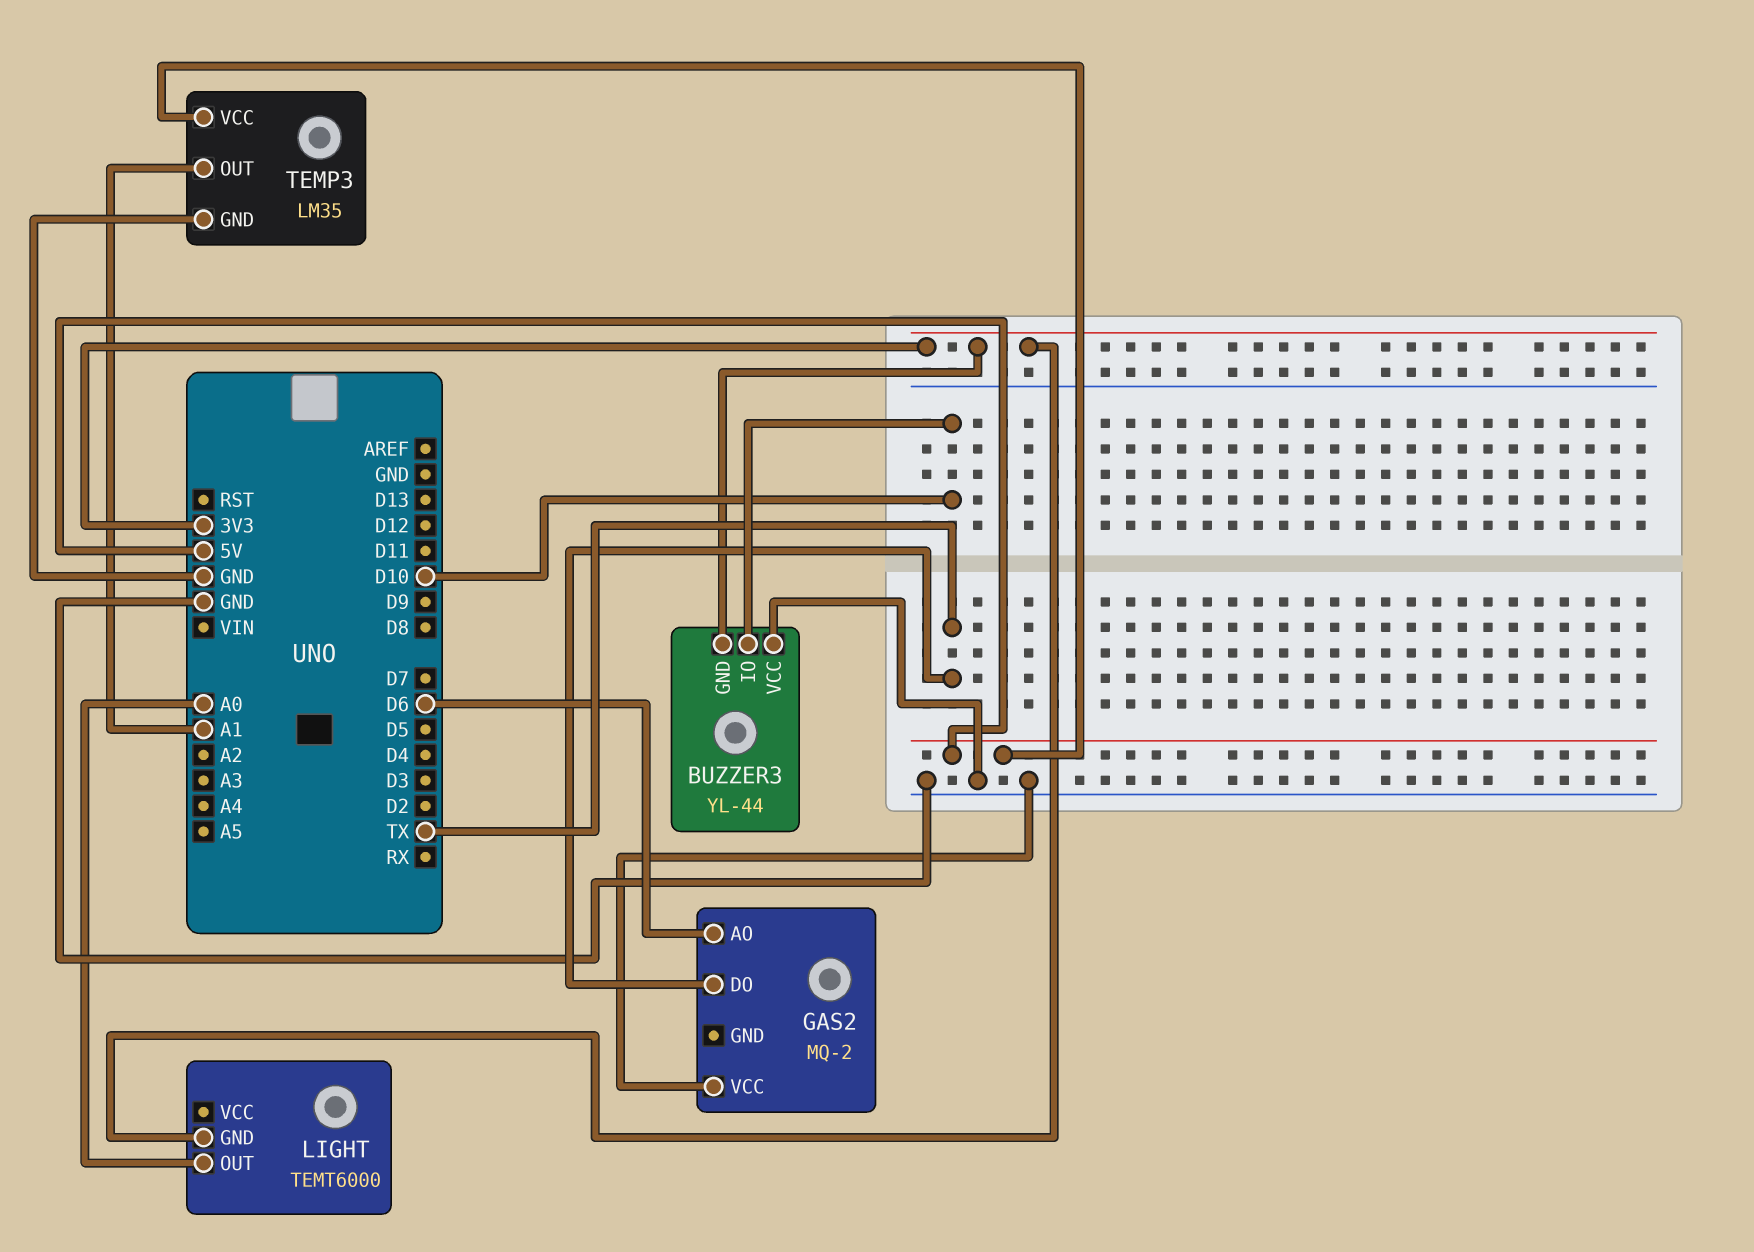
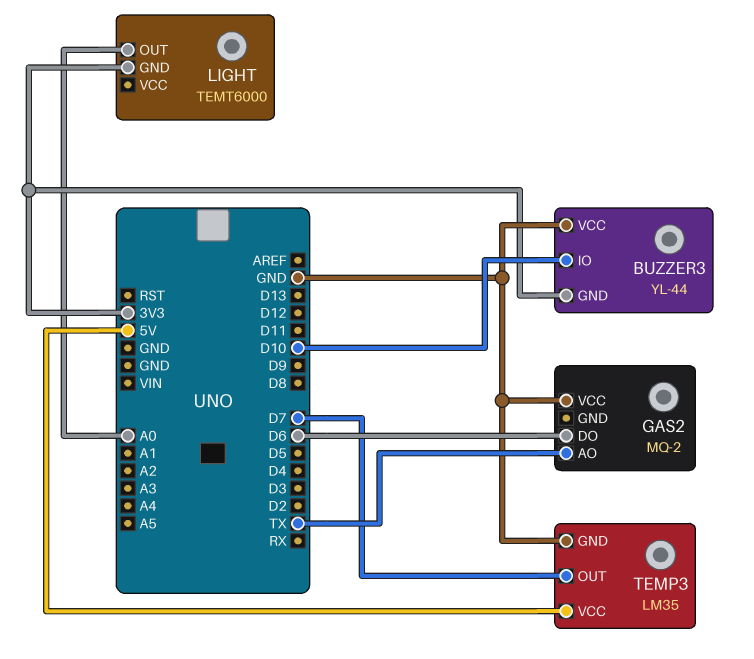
GAS2 pin AO: D6 -> TX
GAS2 pin DO: TX -> D6
TEMP3 pin OUT: A1 -> D7

